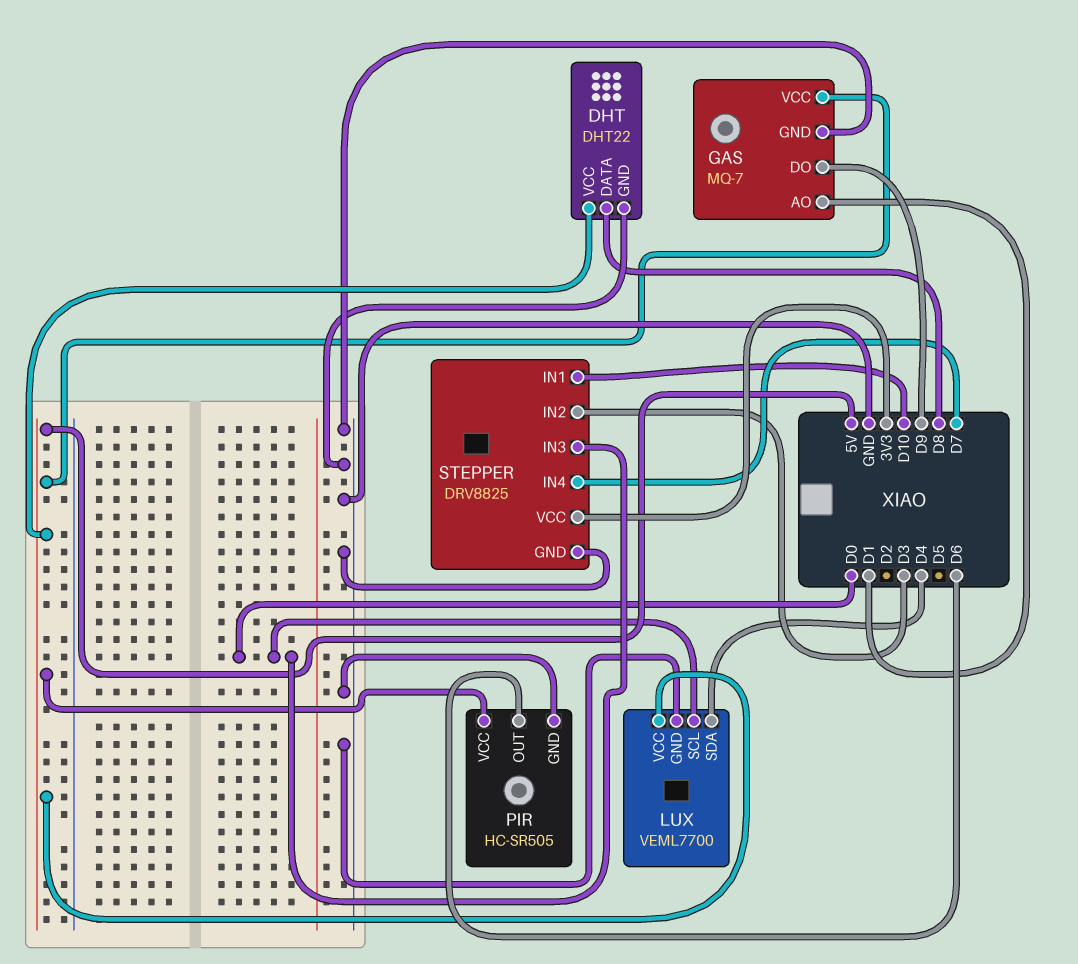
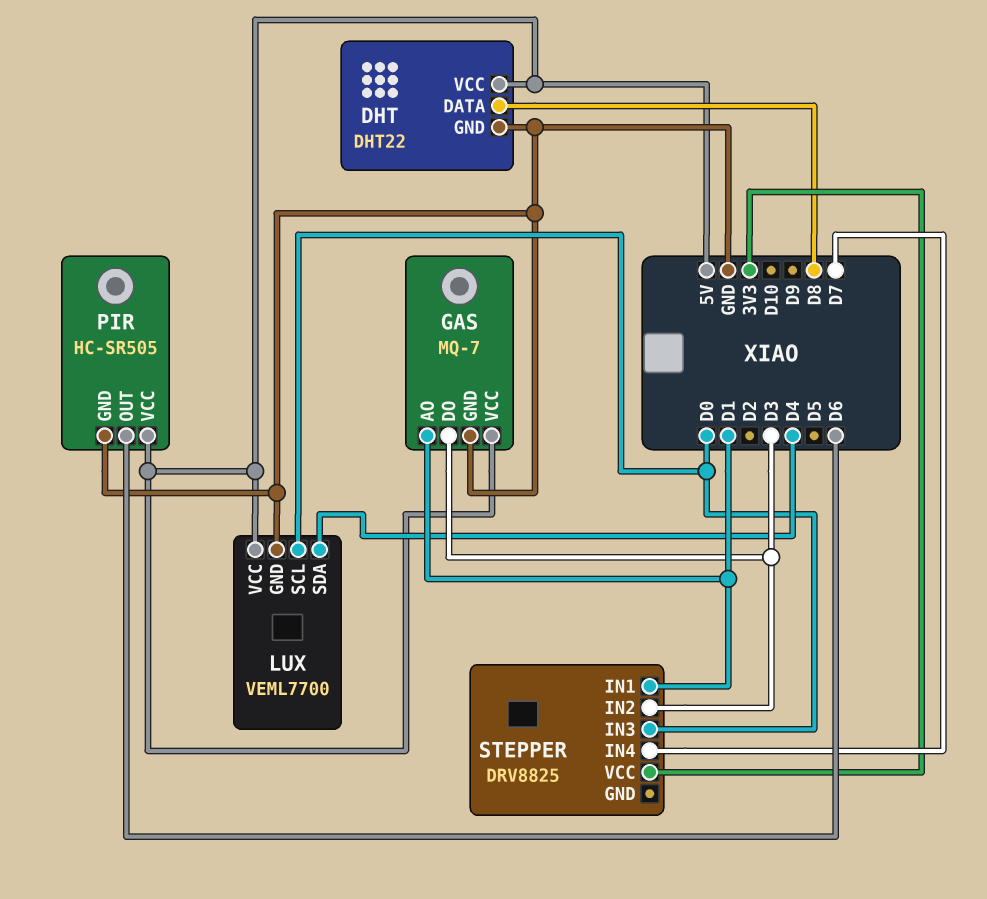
GAS pin DO: D9 -> D3
STEPPER pin GND: GND -> none
STEPPER pin IN1: D10 -> D1

